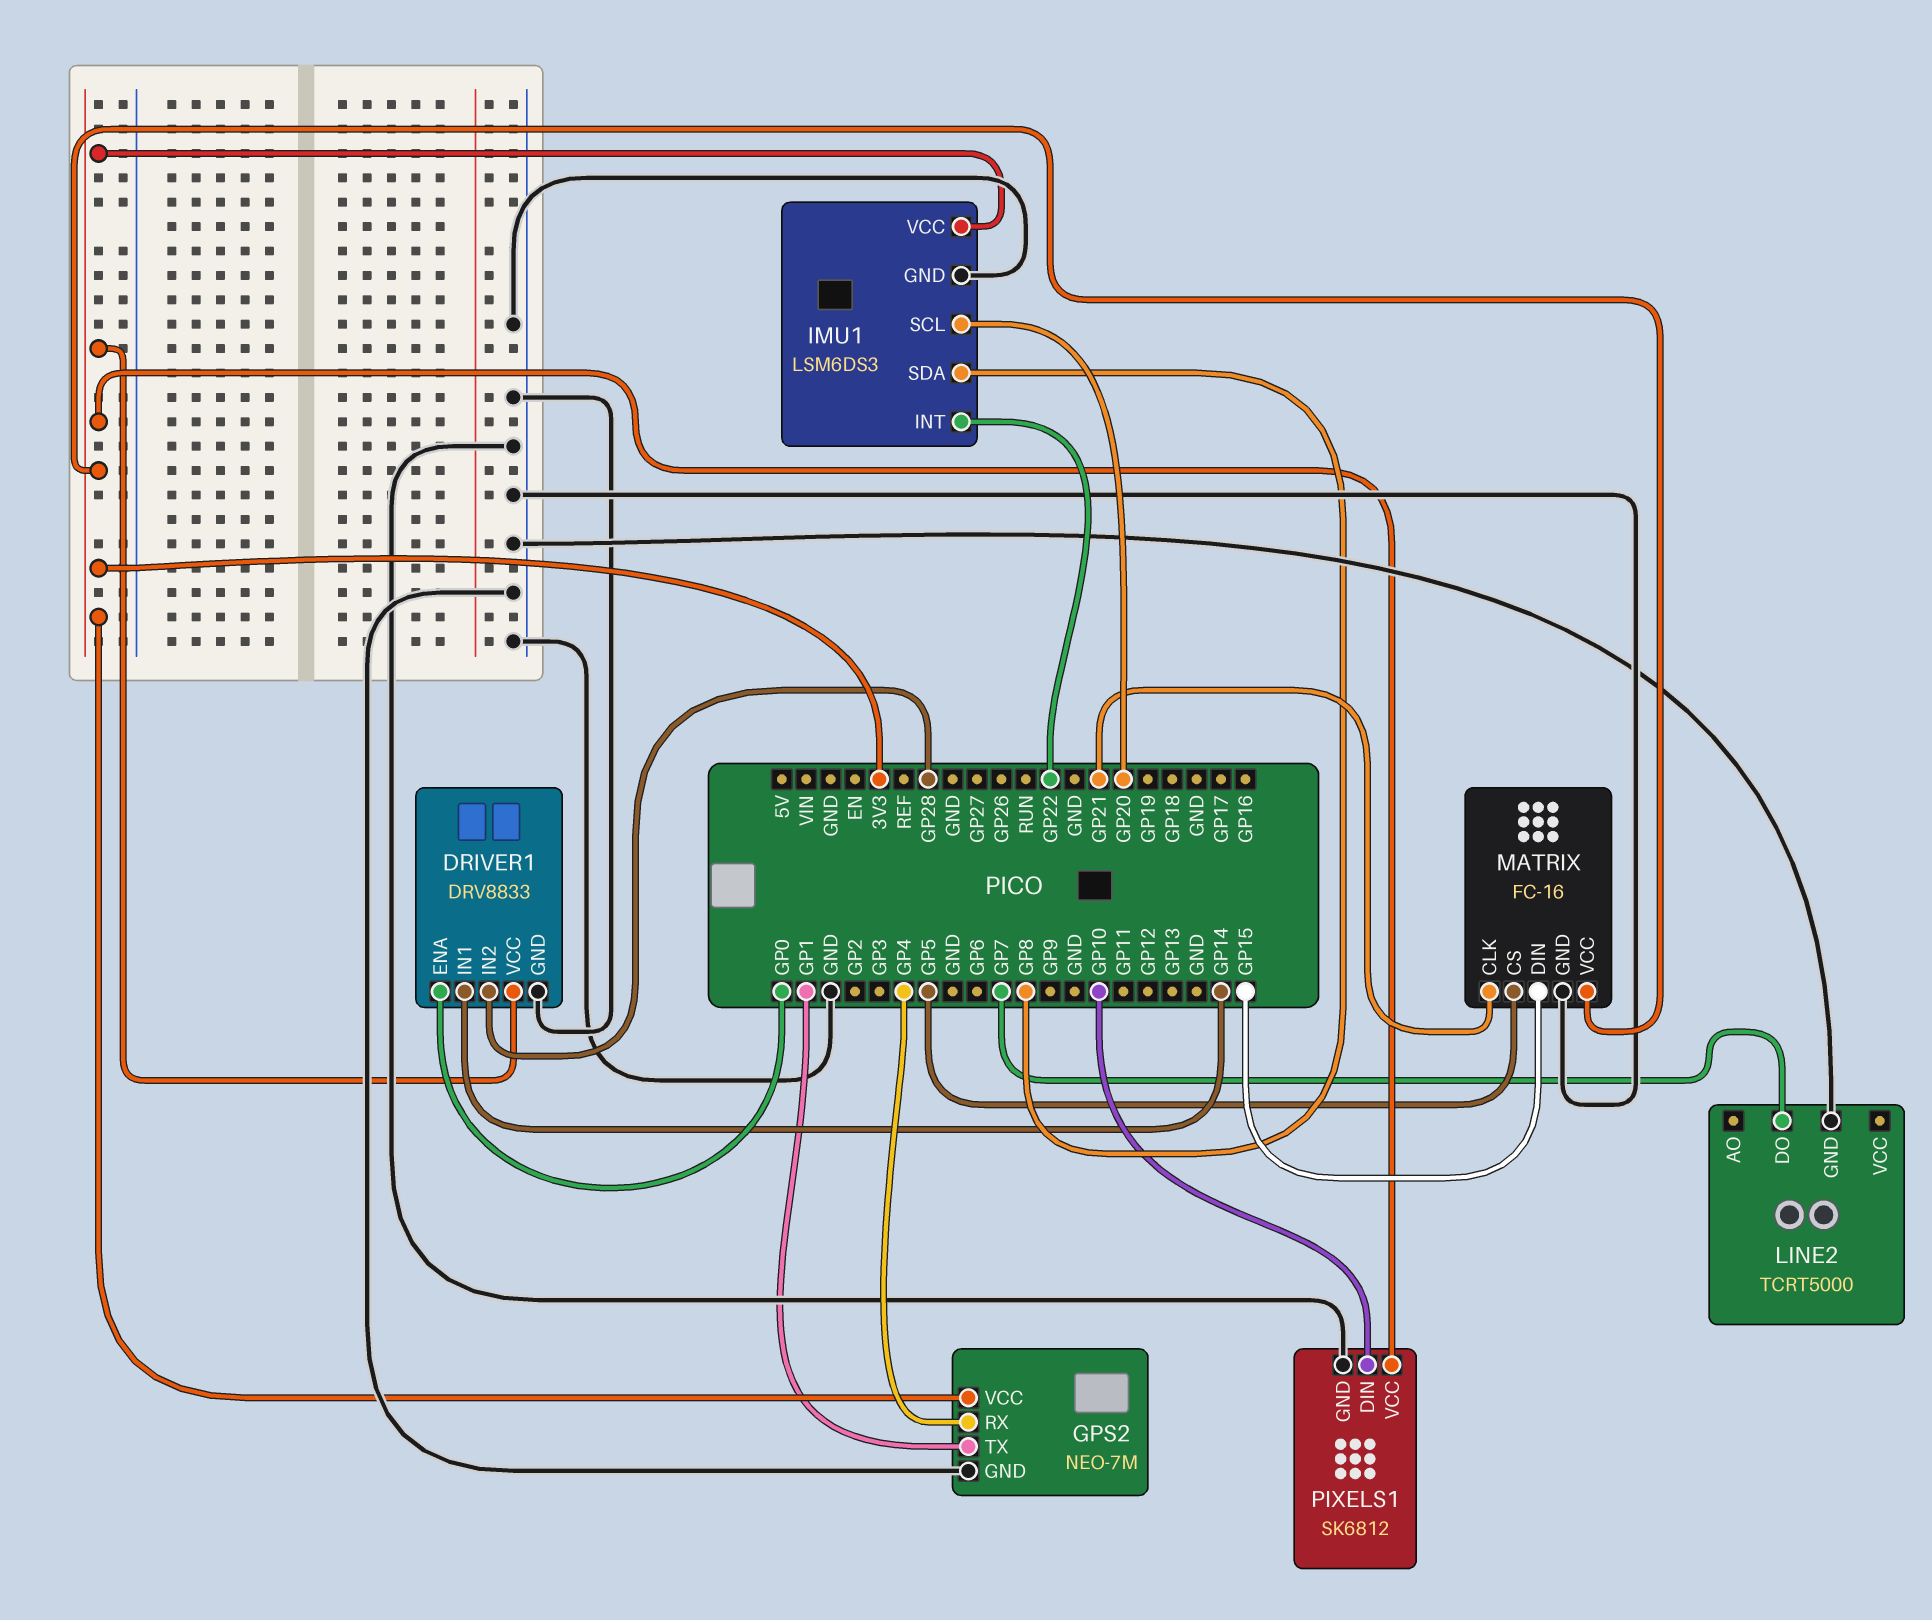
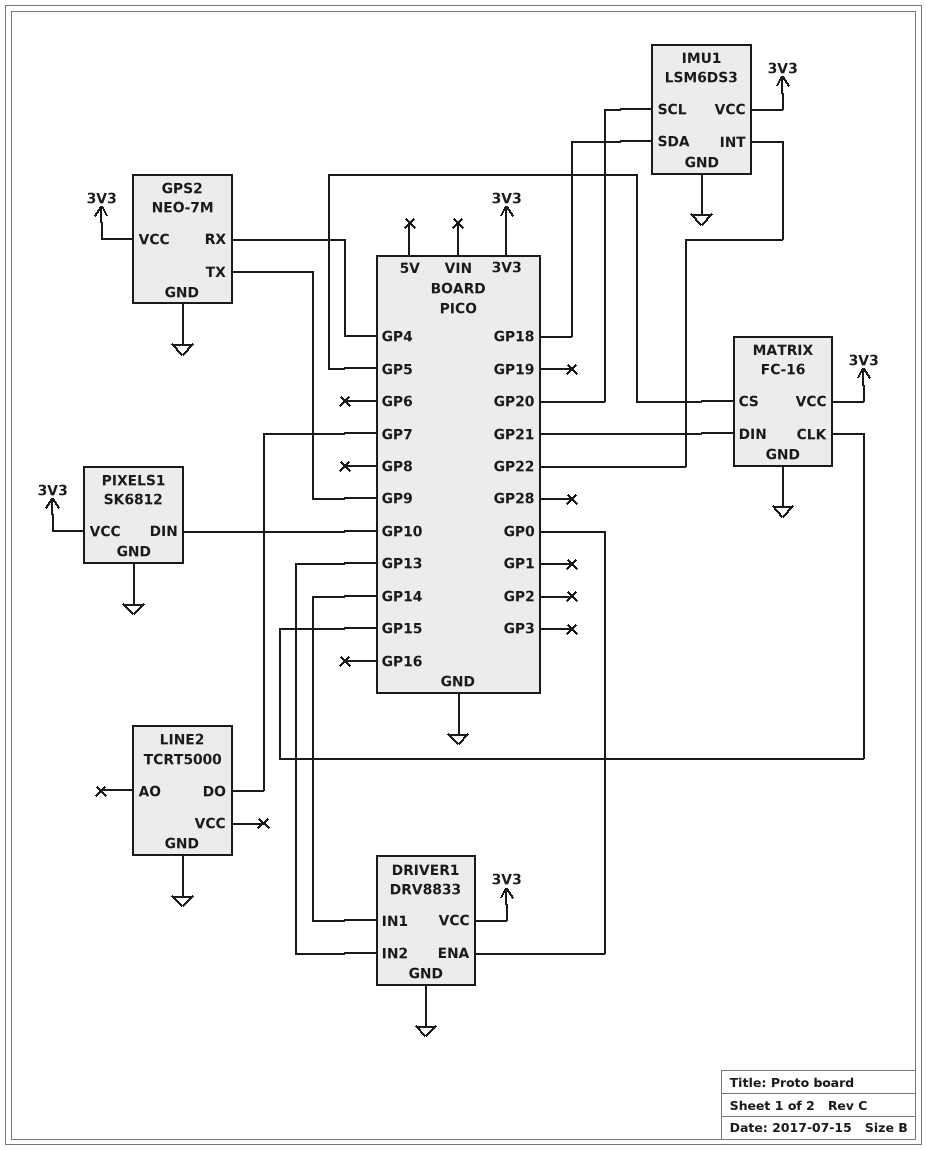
DRIVER1 pin IN2: GP28 -> GP13
GPS2 pin TX: GP1 -> GP9
IMU1 pin SDA: GP8 -> GP18
MATRIX pin CLK: GP21 -> GP15
MATRIX pin DIN: GP15 -> GP21

